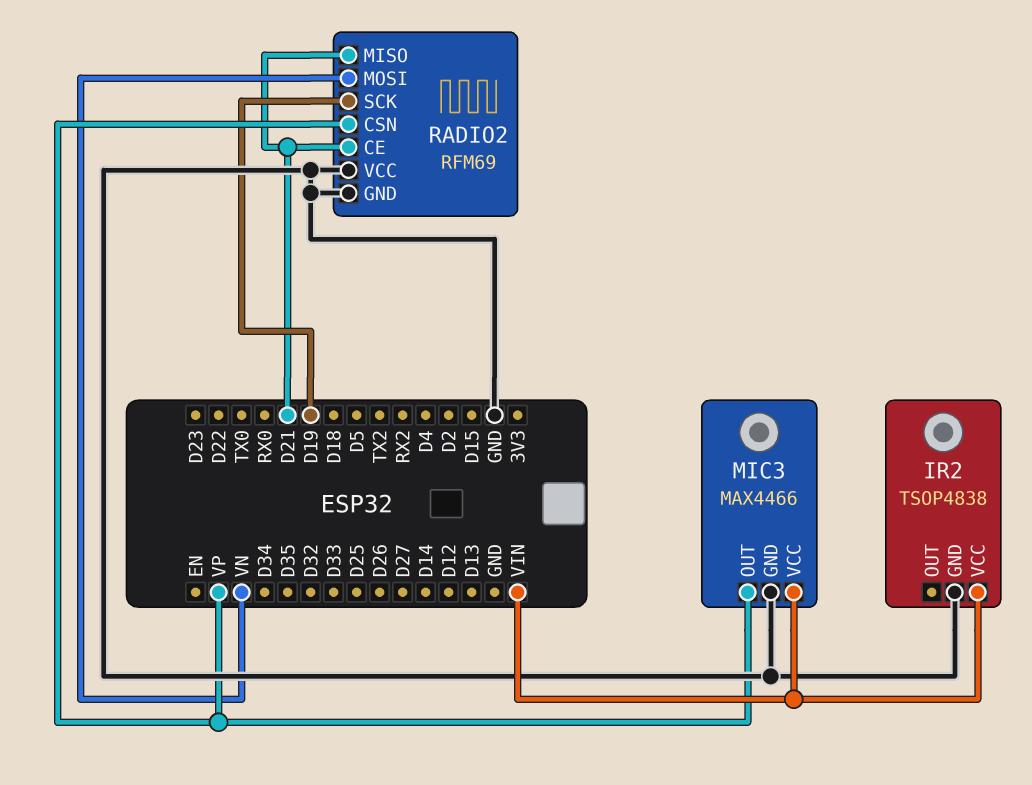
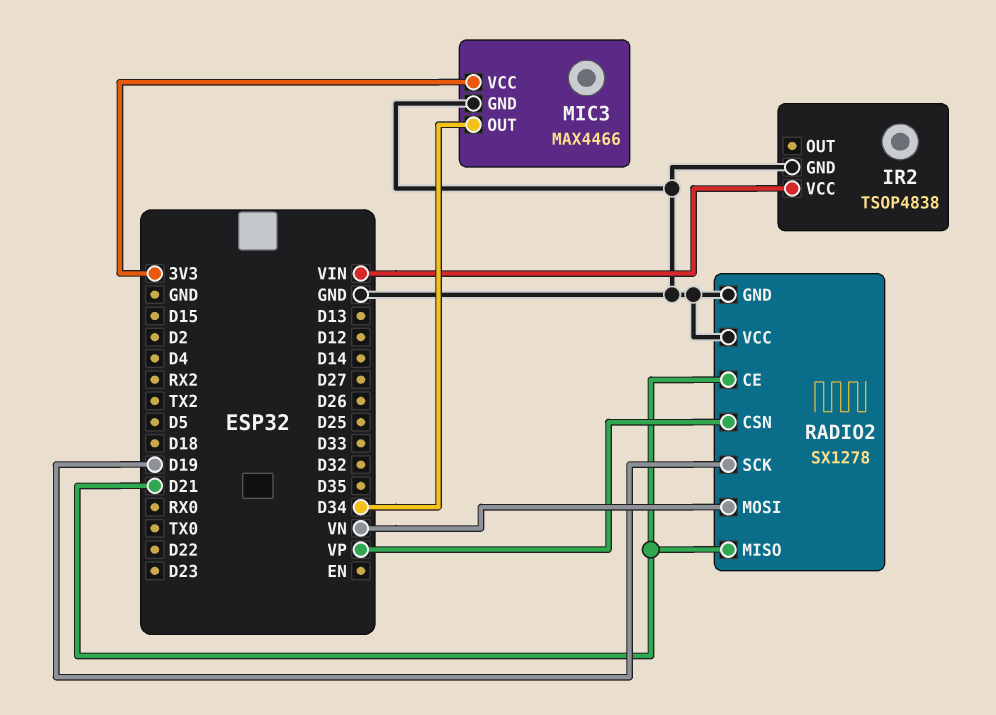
MIC3 pin OUT: VP -> D34
MIC3 pin VCC: VIN -> 3V3
RADIO2: RFM69 -> SX1278

